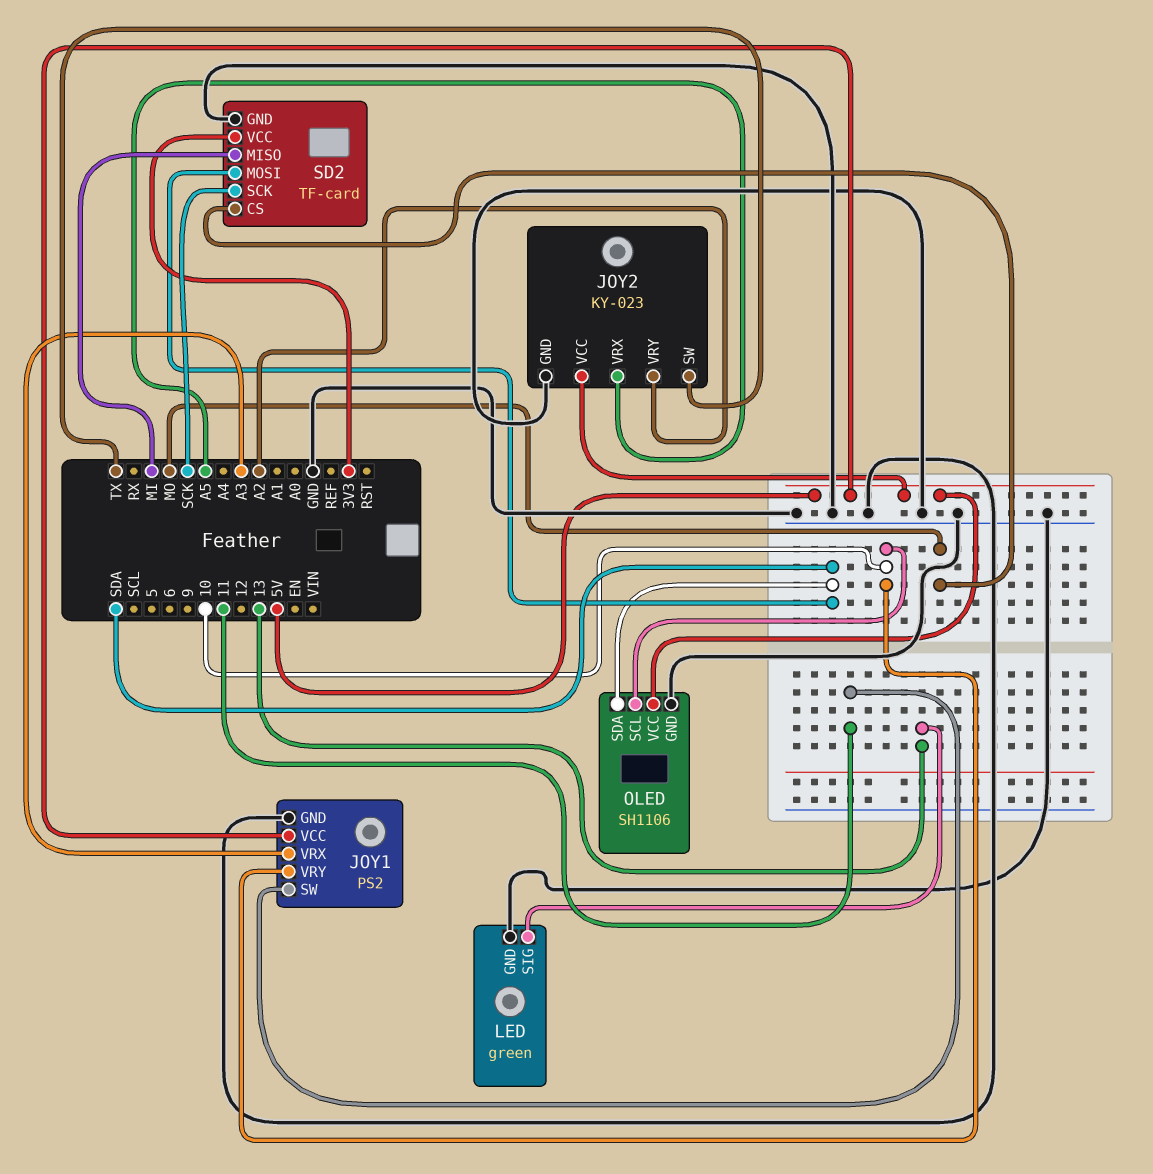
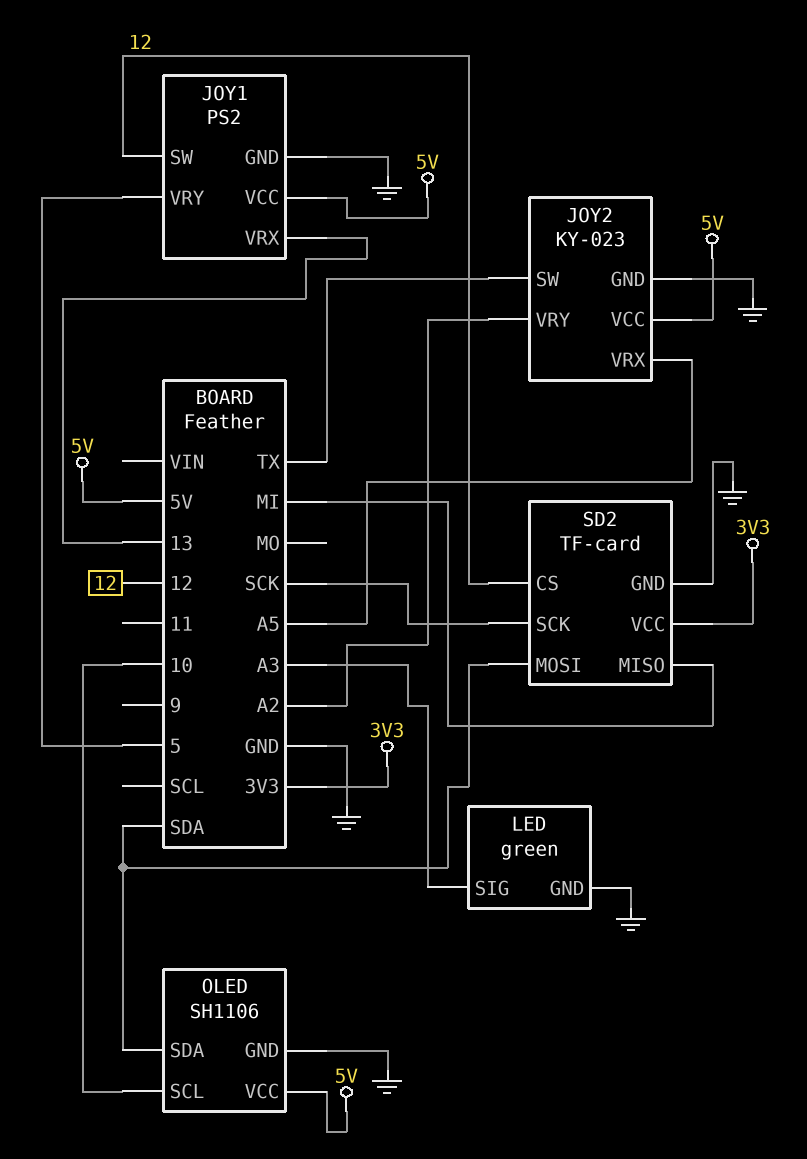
JOY1 pin SW: 11 -> 12
JOY1 pin VRX: A3 -> 13
JOY1 pin VRY: 10 -> 5
LED pin SIG: 13 -> A3
SD2 pin CS: MO -> 12

